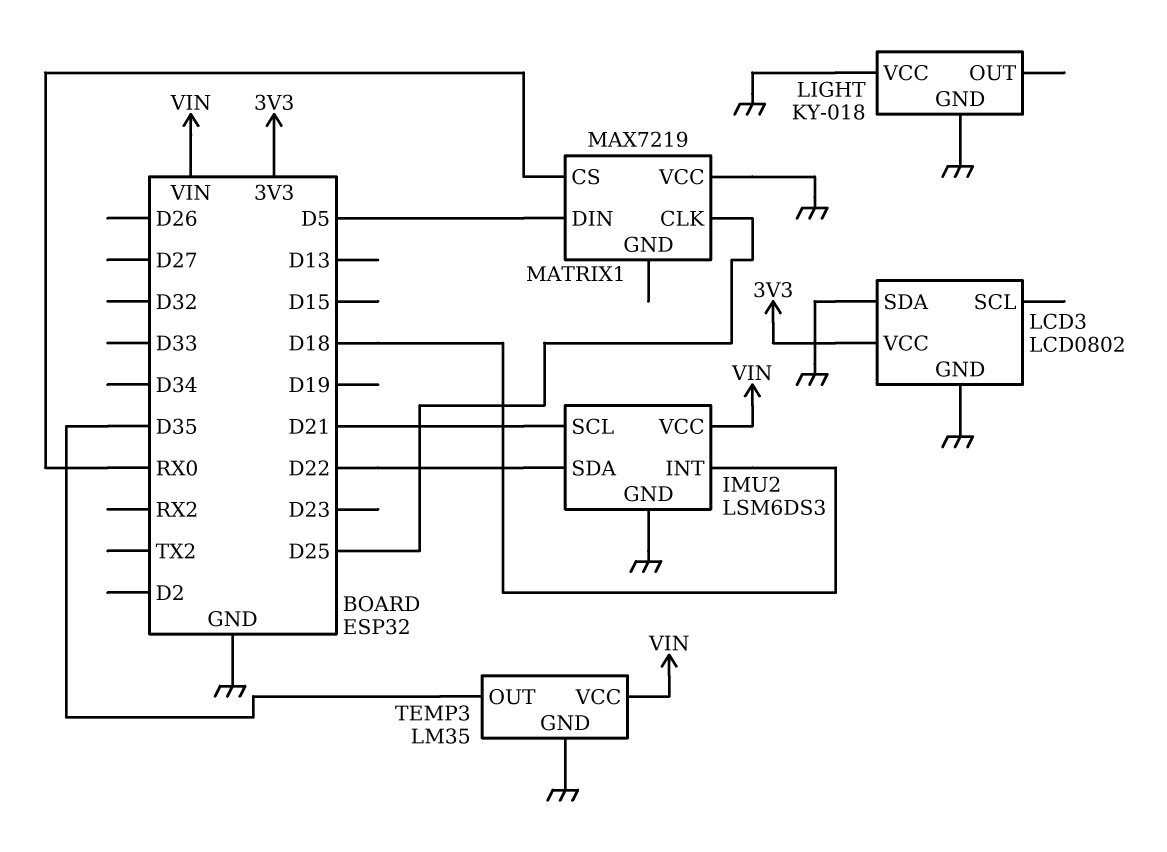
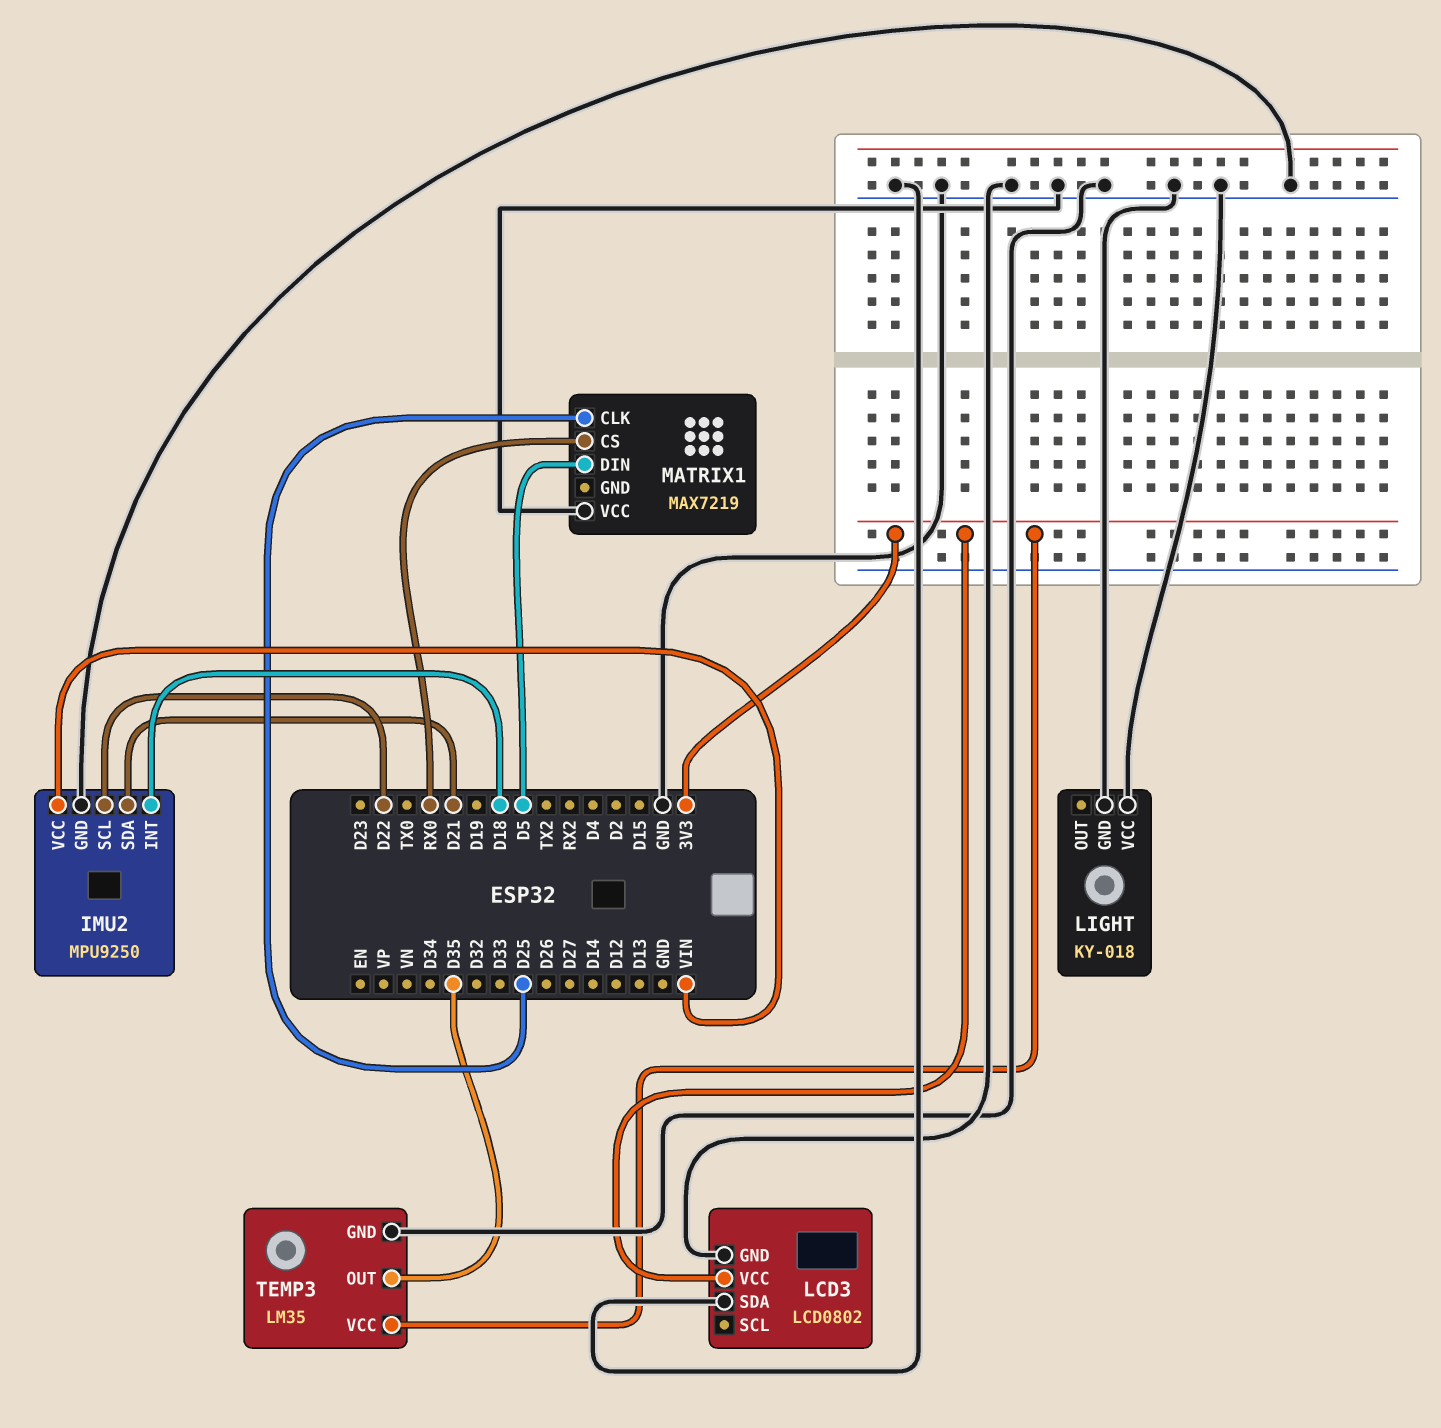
IMU2: LSM6DS3 -> MPU9250
IMU2 pin SCL: D21 -> D22
IMU2 pin SDA: D22 -> D21
TEMP3 pin VCC: VIN -> 3V3

